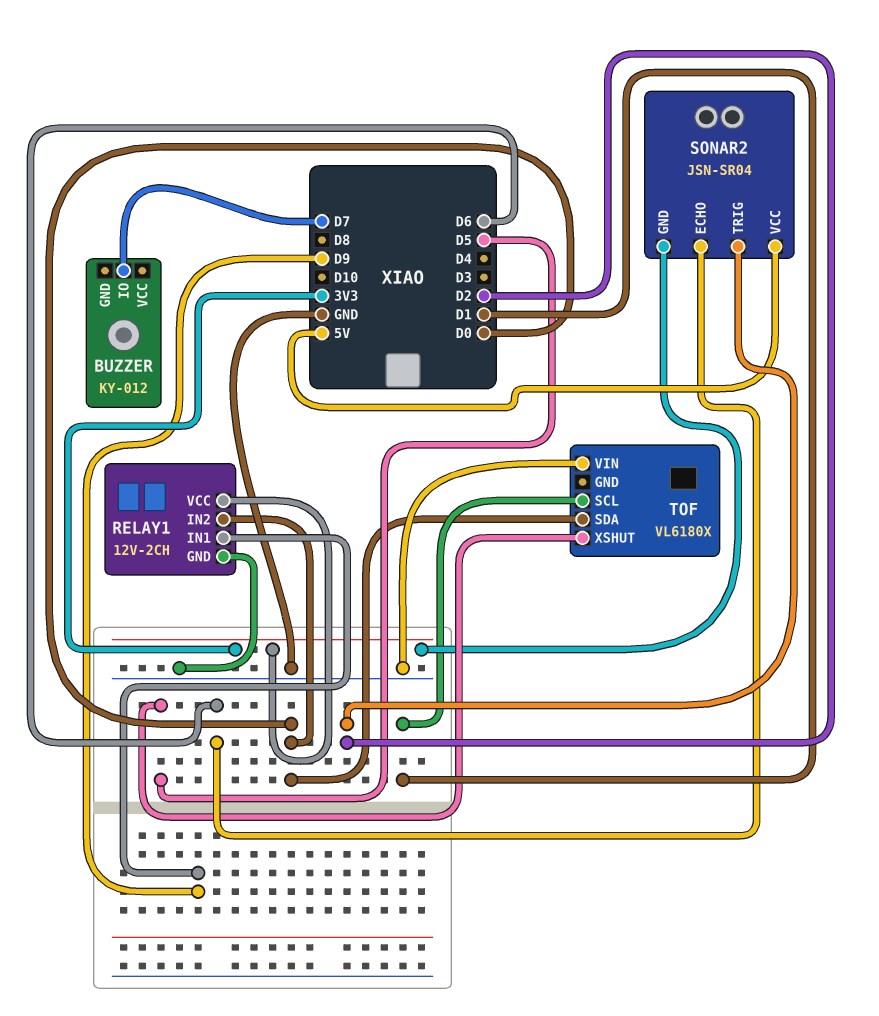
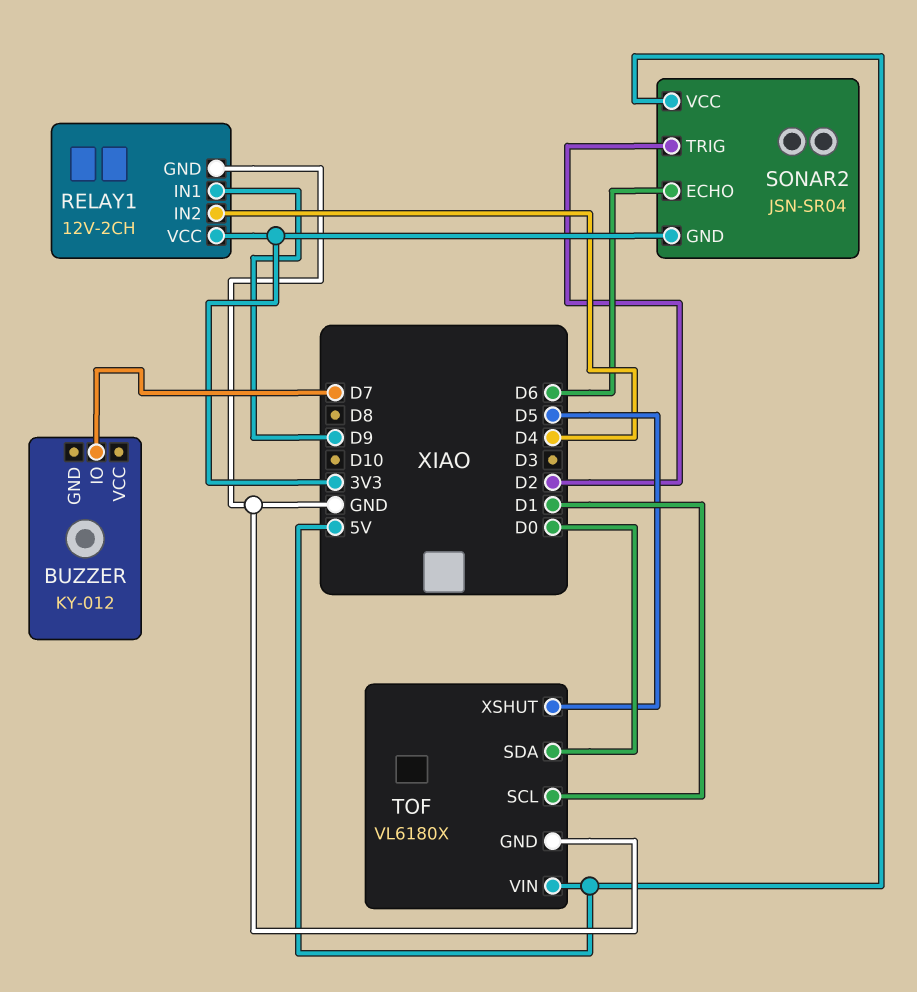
RELAY1 pin IN2: D0 -> D4
TOF pin GND: none -> GND
TOF pin VIN: GND -> 5V

